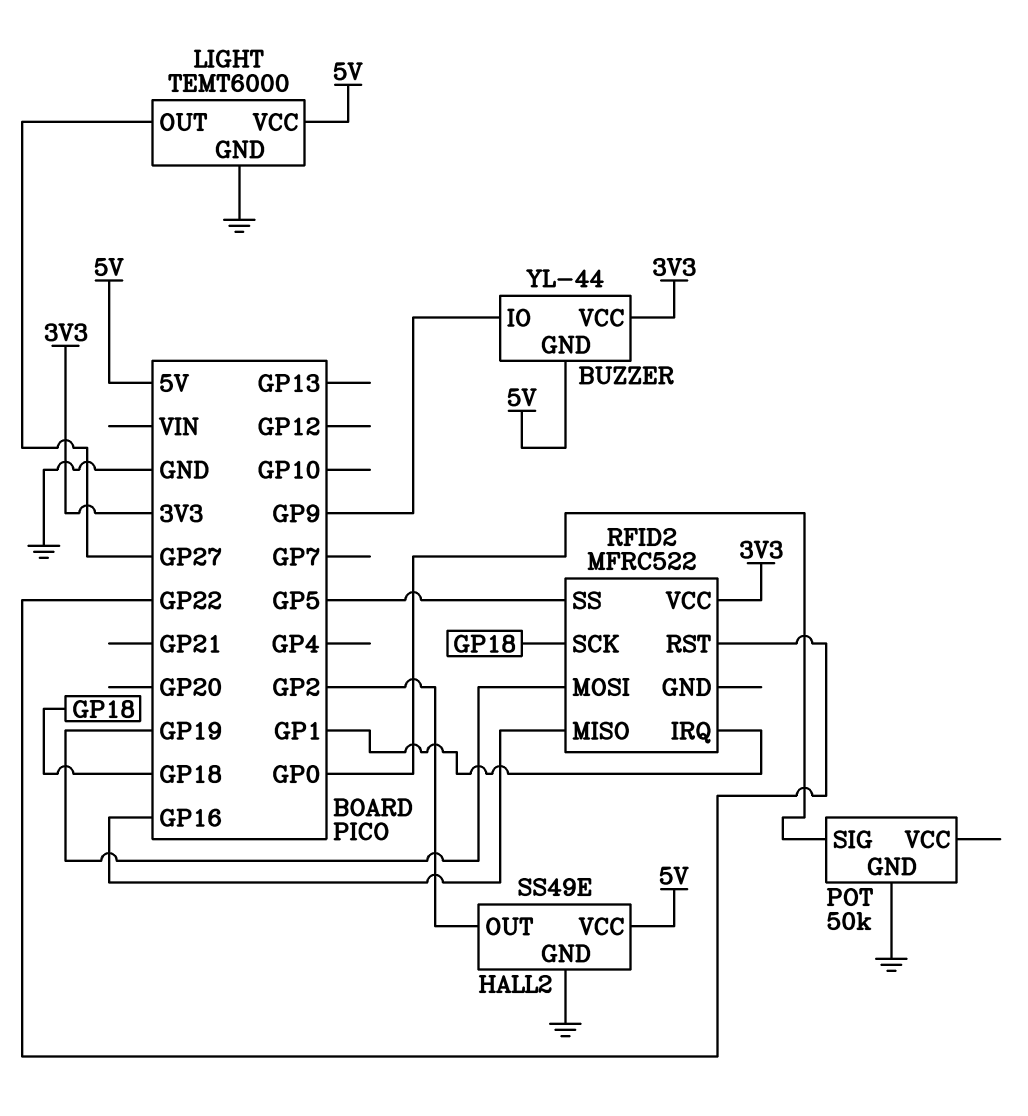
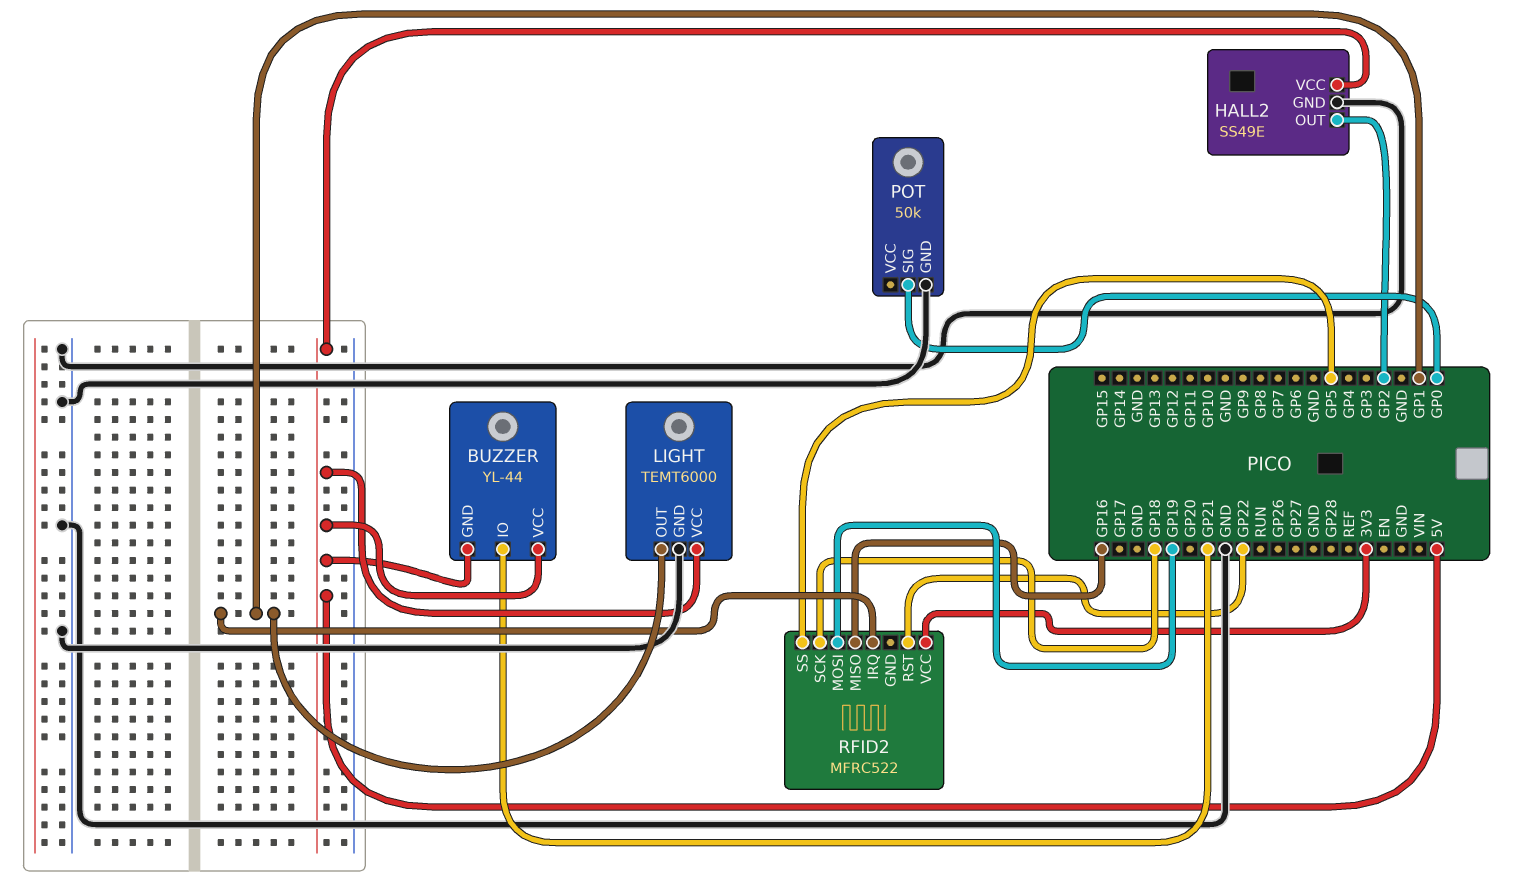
BUZZER pin IO: GP9 -> GP21
BUZZER pin VCC: 3V3 -> 5V
LIGHT pin OUT: GP27 -> GP1

